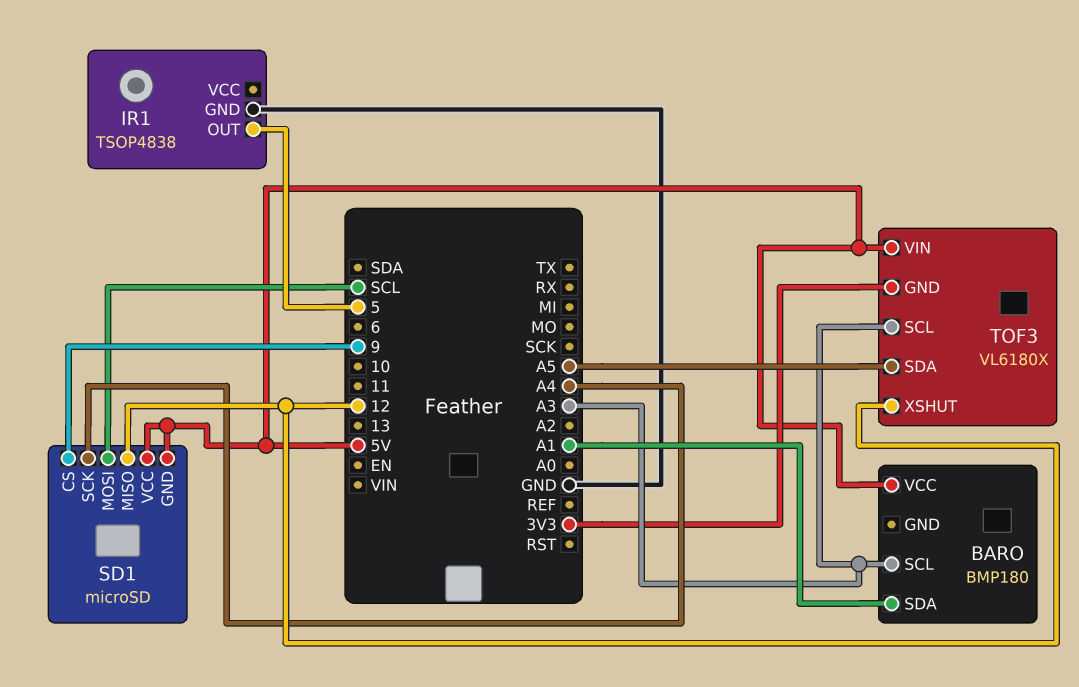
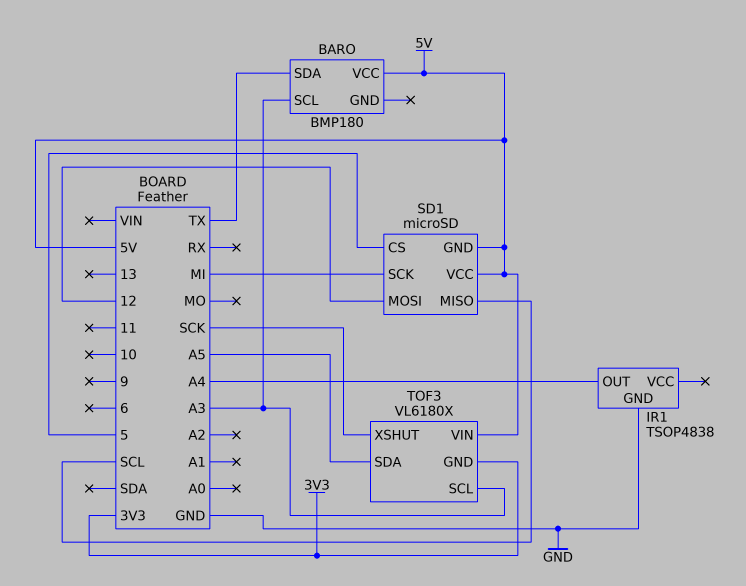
BARO pin SDA: A1 -> TX
IR1 pin OUT: 5 -> A4
SD1 pin CS: 9 -> 5
SD1 pin MISO: 12 -> SCL
SD1 pin MOSI: SCL -> 12
SD1 pin SCK: A4 -> MI
TOF3 pin XSHUT: 12 -> SCK

